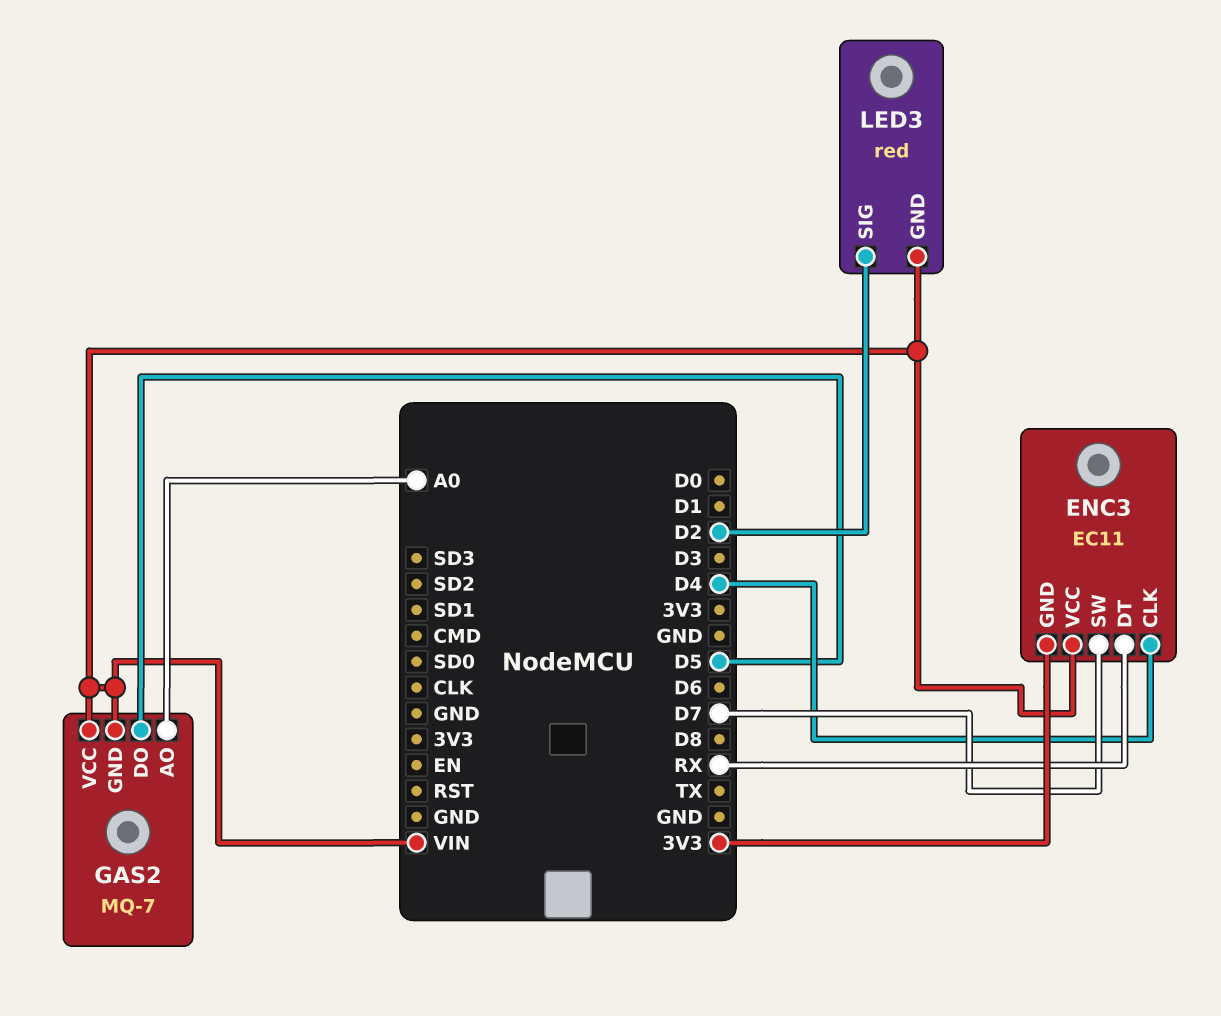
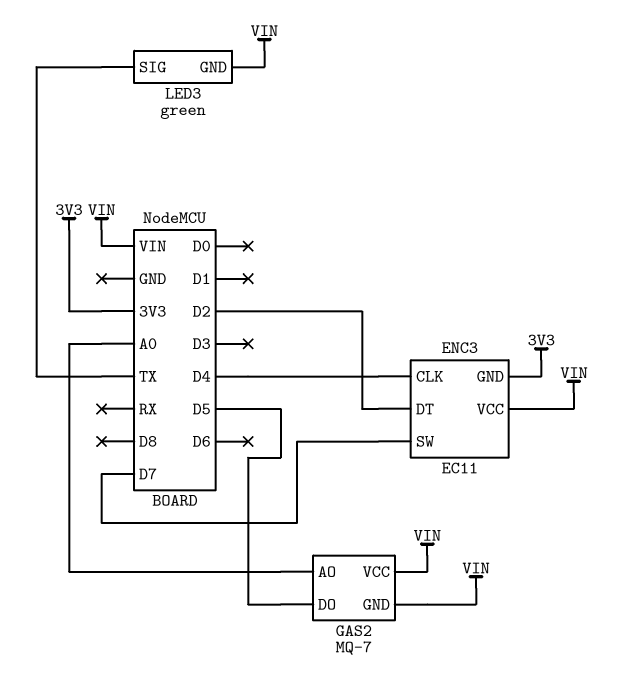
ENC3 pin DT: RX -> D2
LED3: red -> green
LED3 pin SIG: D2 -> TX

